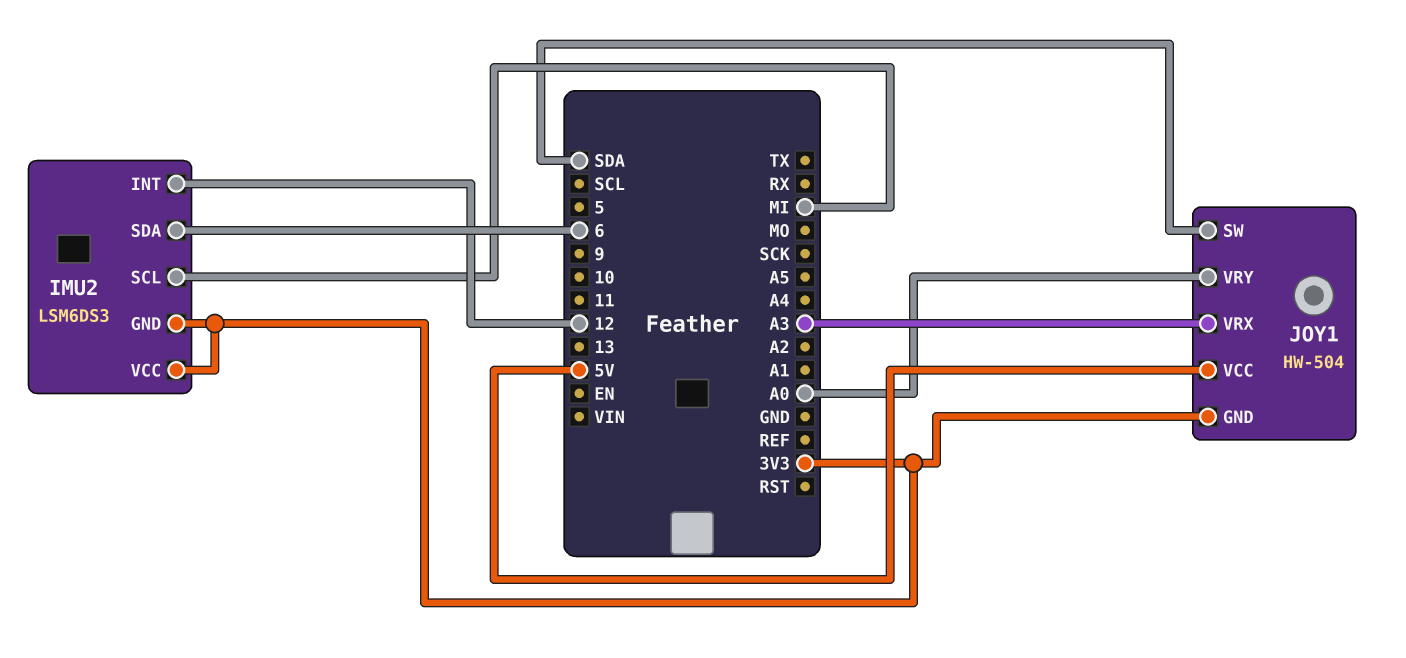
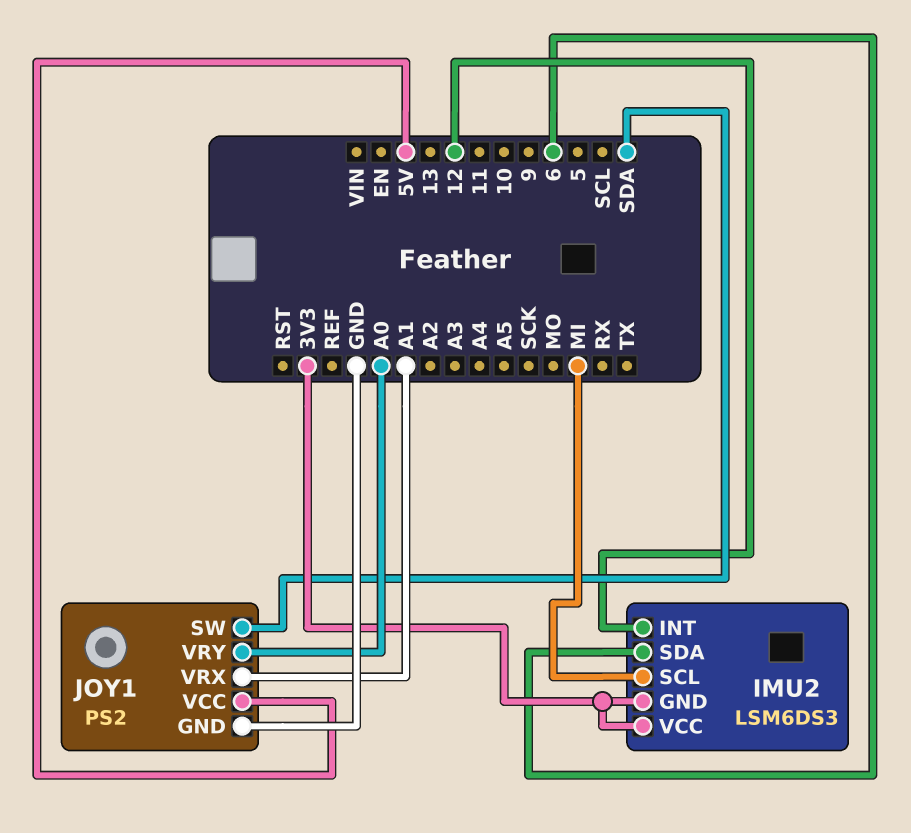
JOY1: HW-504 -> PS2
JOY1 pin GND: 3V3 -> GND
JOY1 pin VRX: A3 -> A1

